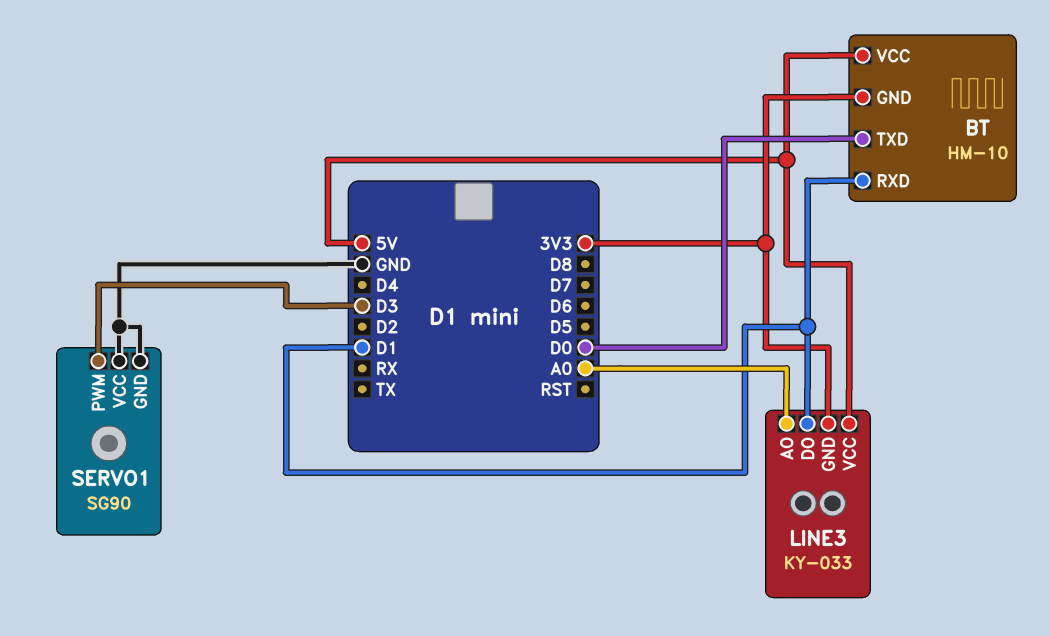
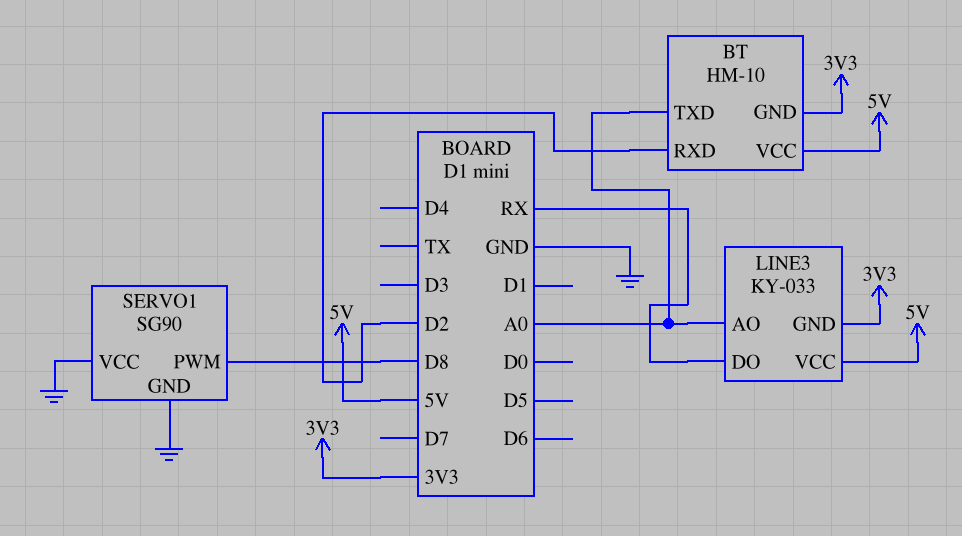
BT pin RXD: D1 -> D2
BT pin TXD: D0 -> A0
LINE3 pin DO: D1 -> RX
SERVO1 pin PWM: D3 -> D8

